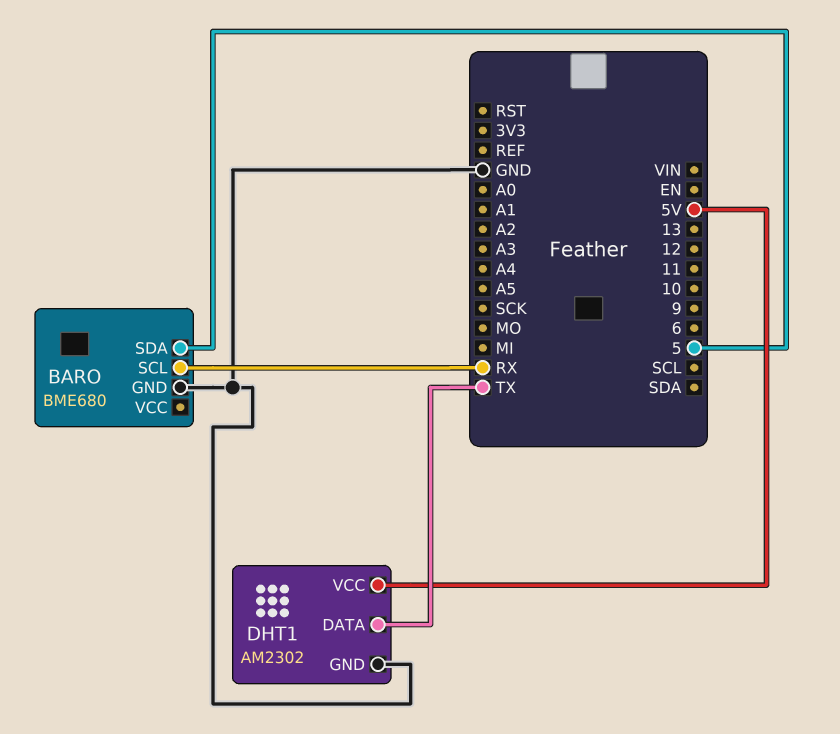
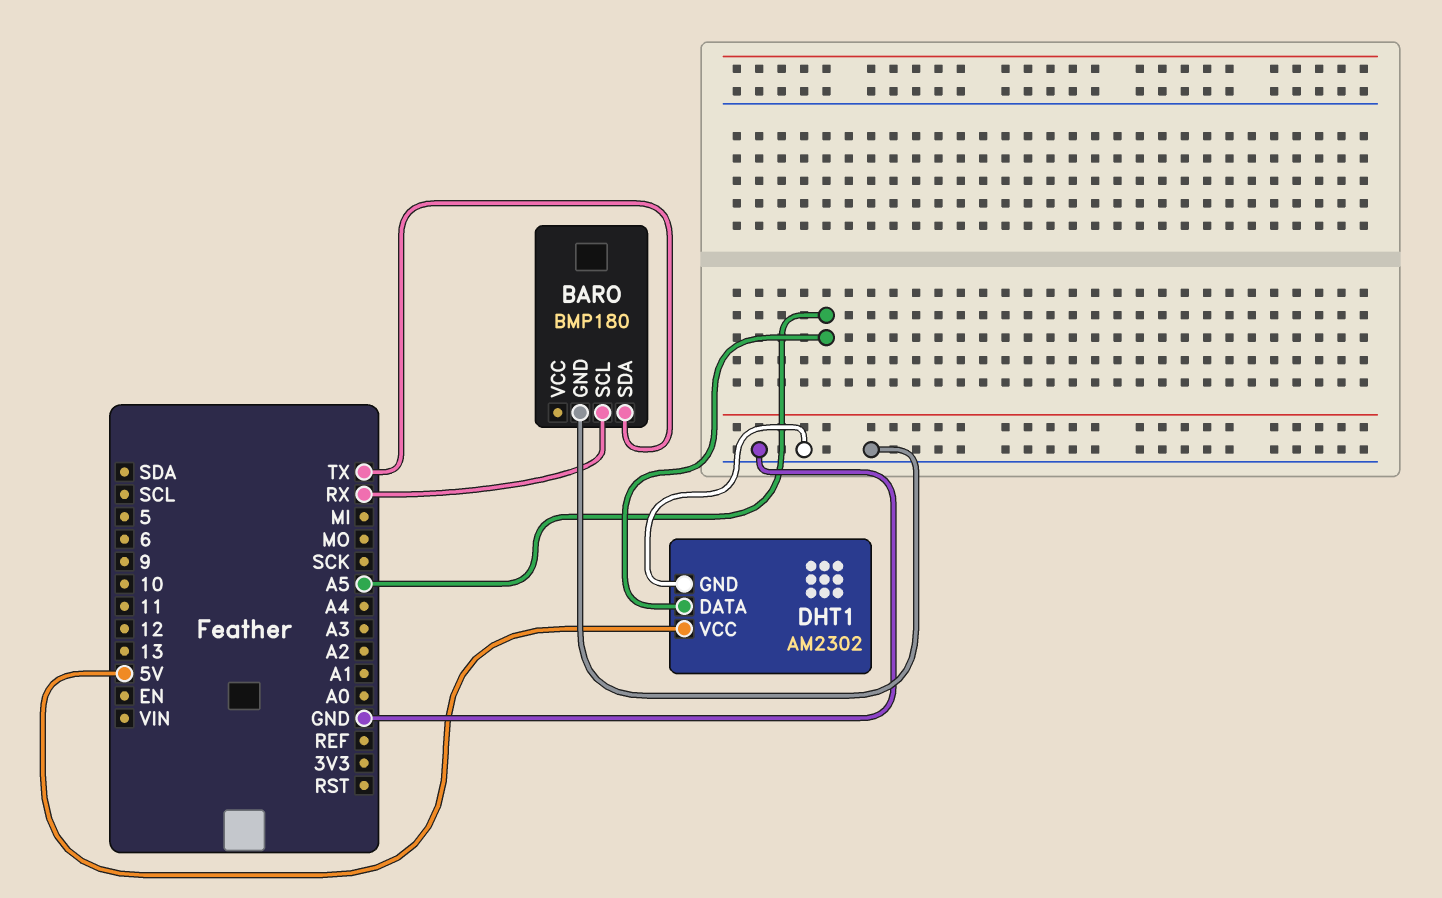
BARO: BME680 -> BMP180
BARO pin SDA: 5 -> TX
DHT1 pin DATA: TX -> A5

